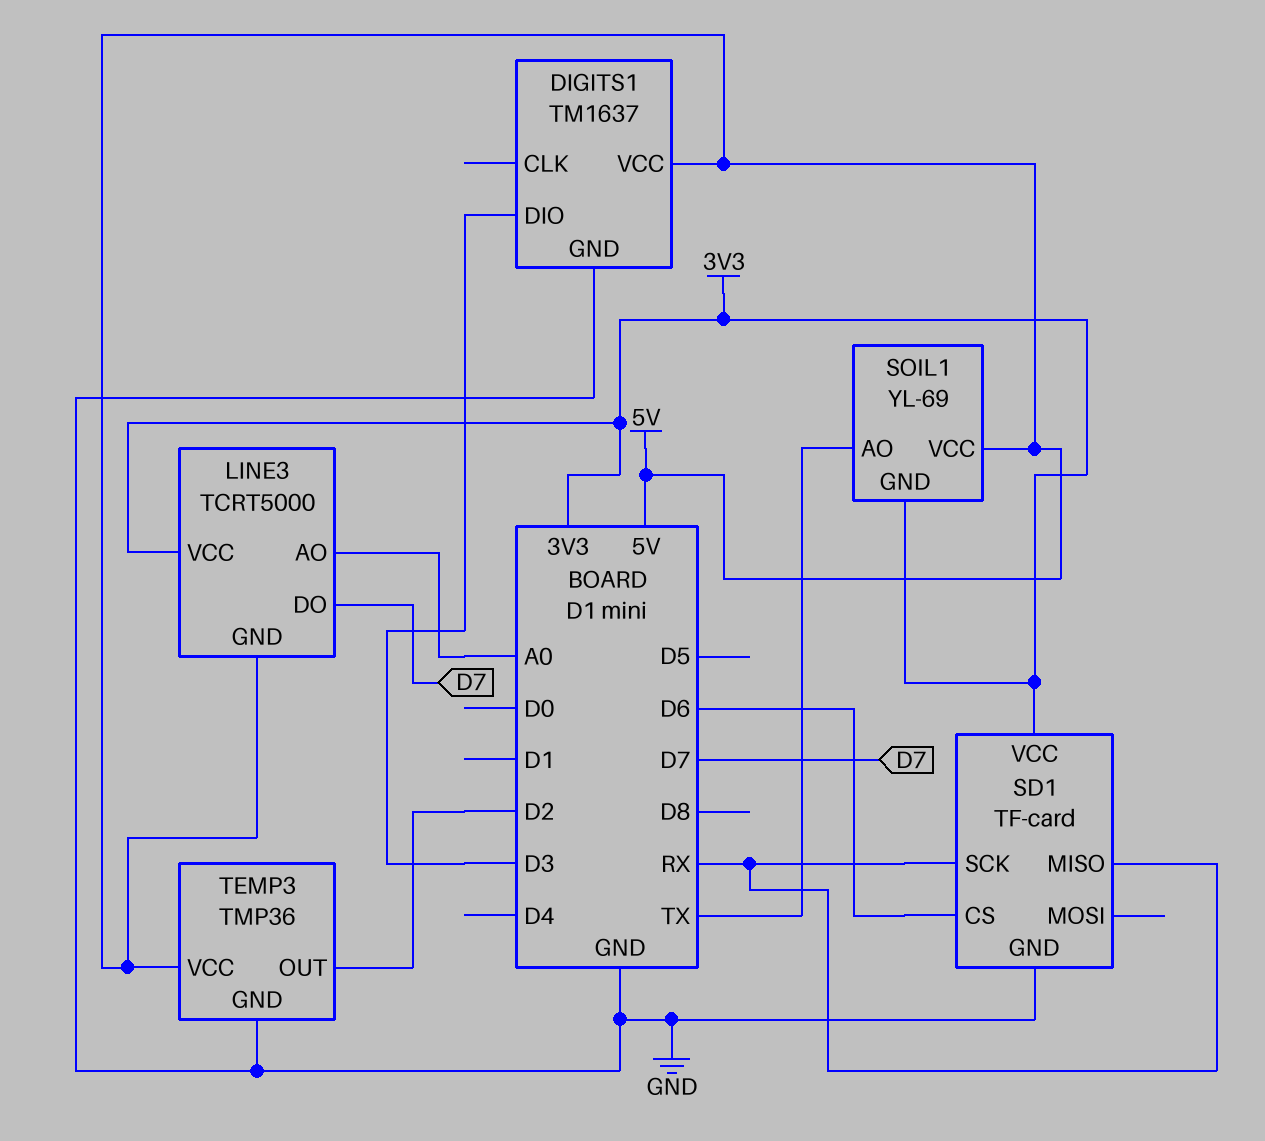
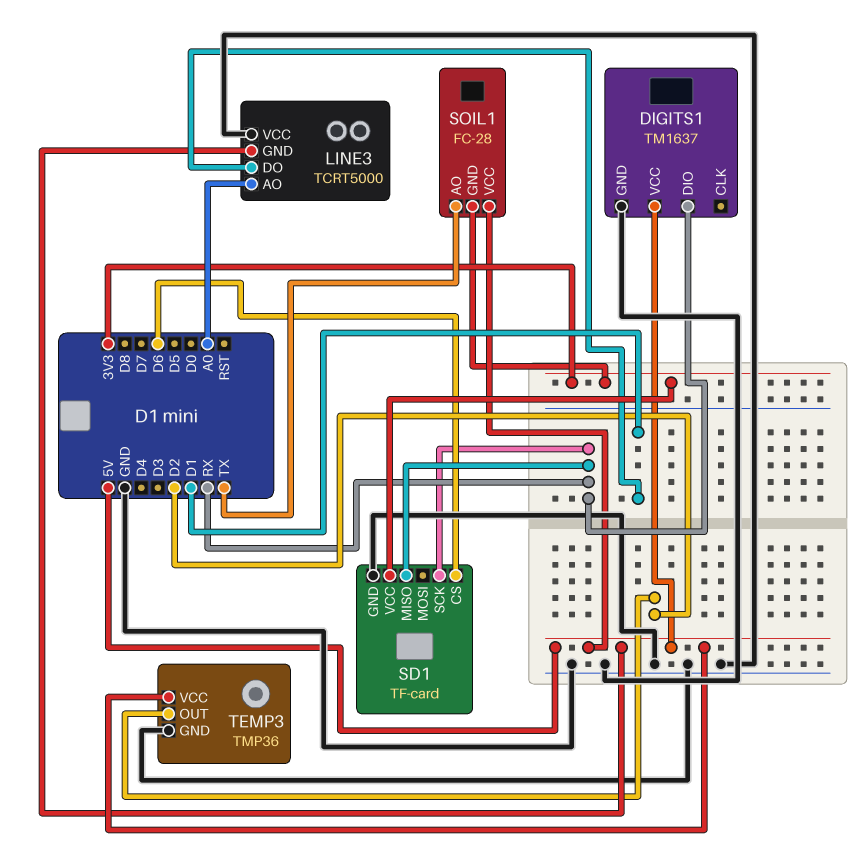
DIGITS1 pin DIO: D3 -> RX
LINE3 pin DO: D7 -> D1
LINE3 pin VCC: 3V3 -> GND
SOIL1: YL-69 -> FC-28

